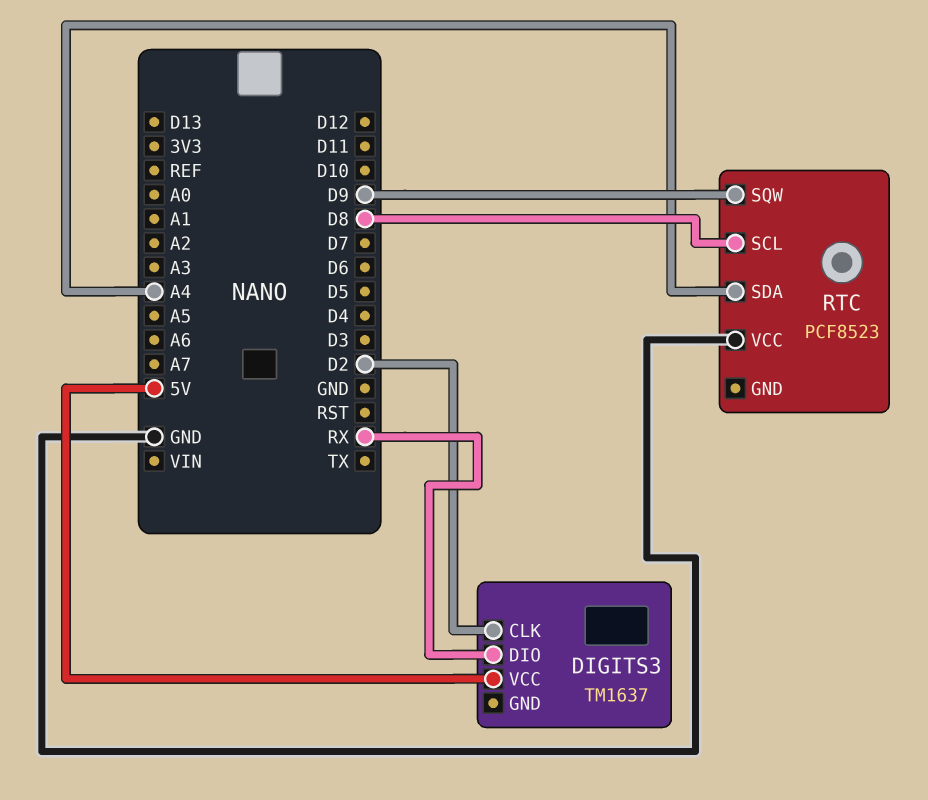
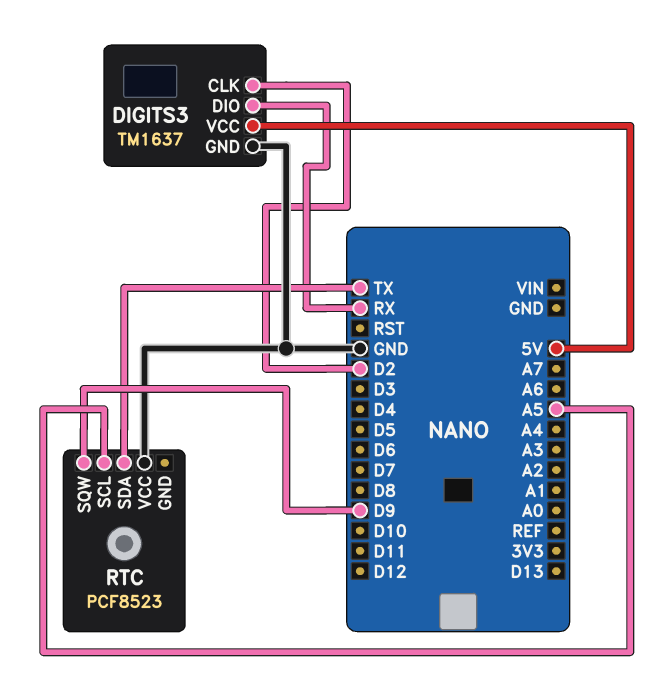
DIGITS3 pin GND: none -> GND
RTC pin SCL: D8 -> A5
RTC pin SDA: A4 -> TX

